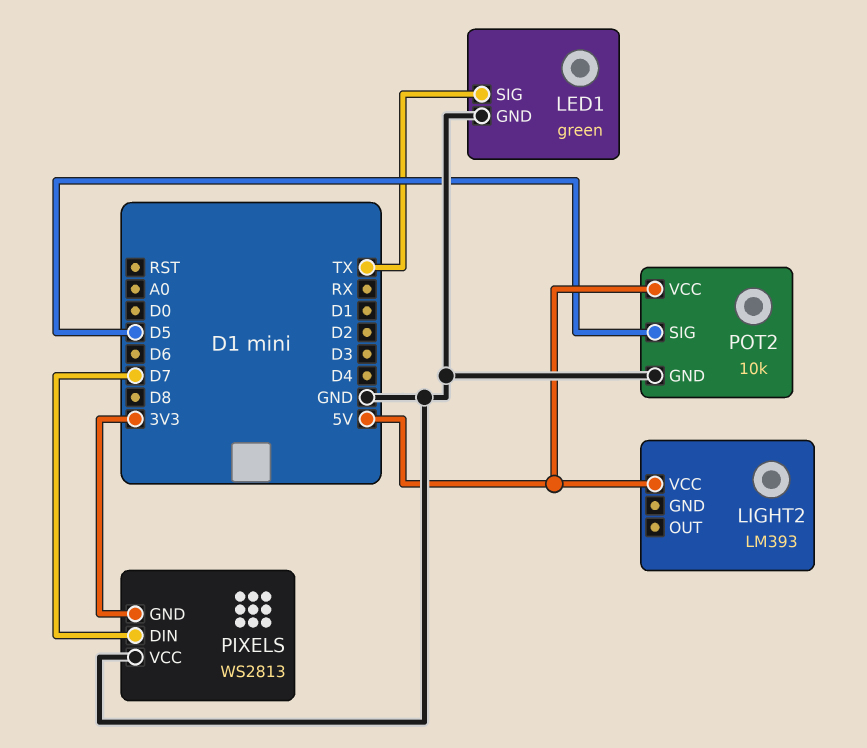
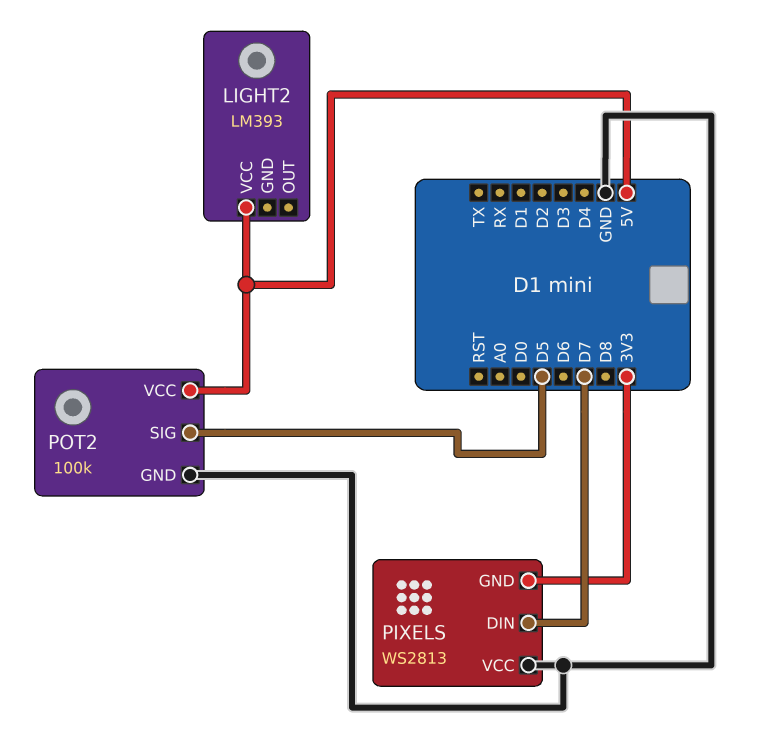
LED1: green -> none
LED1 pin GND: GND -> none
LED1 pin SIG: TX -> none
POT2: 10k -> 100k

